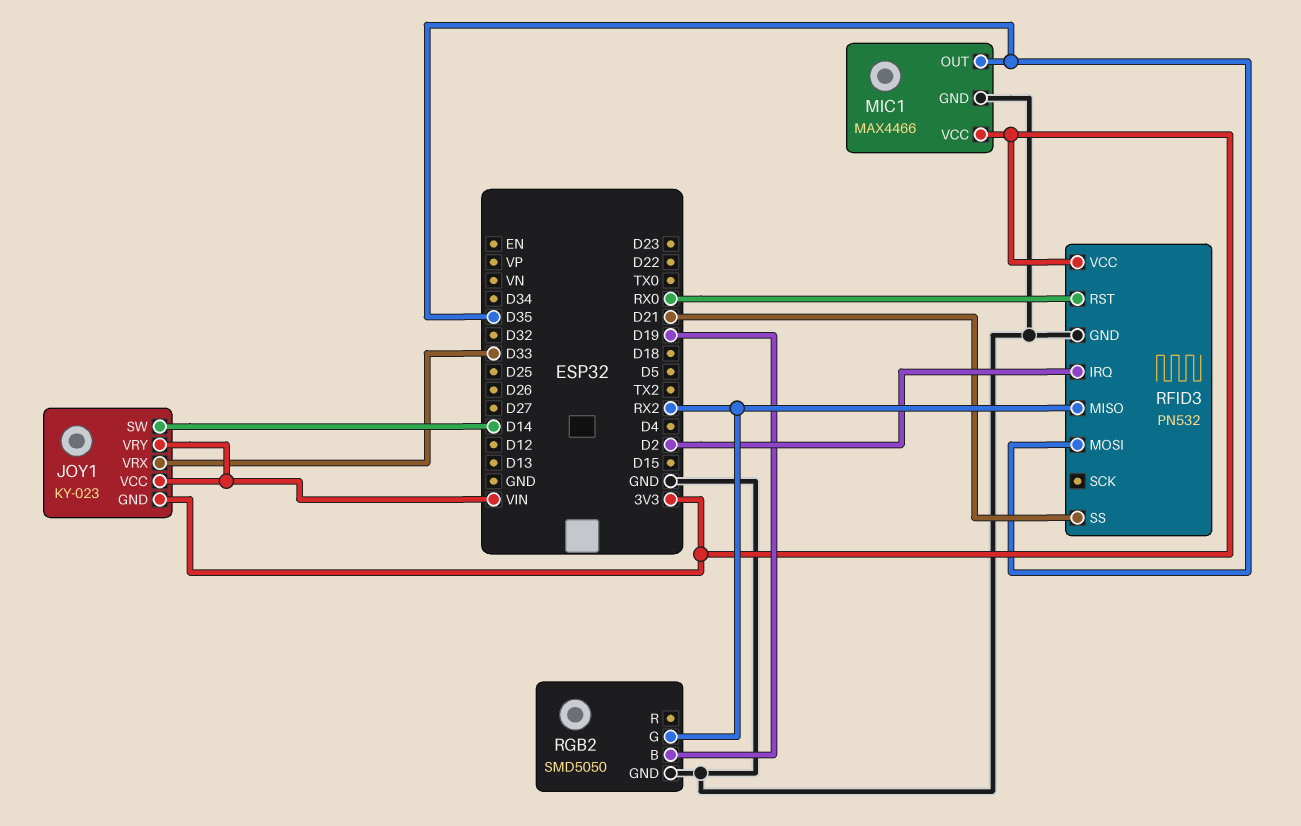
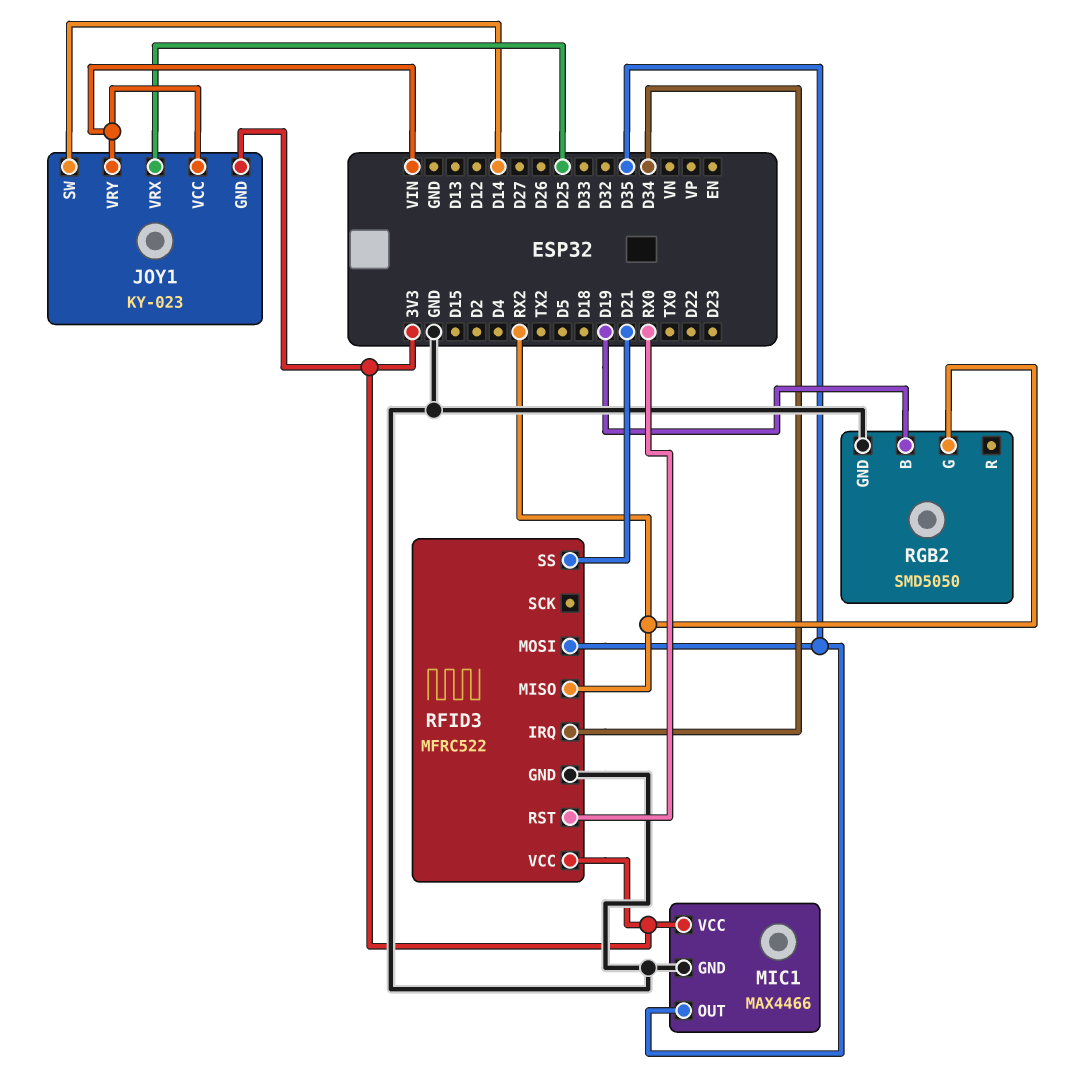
JOY1 pin VRX: D33 -> D25
RFID3: PN532 -> MFRC522
RFID3 pin IRQ: D2 -> D34

